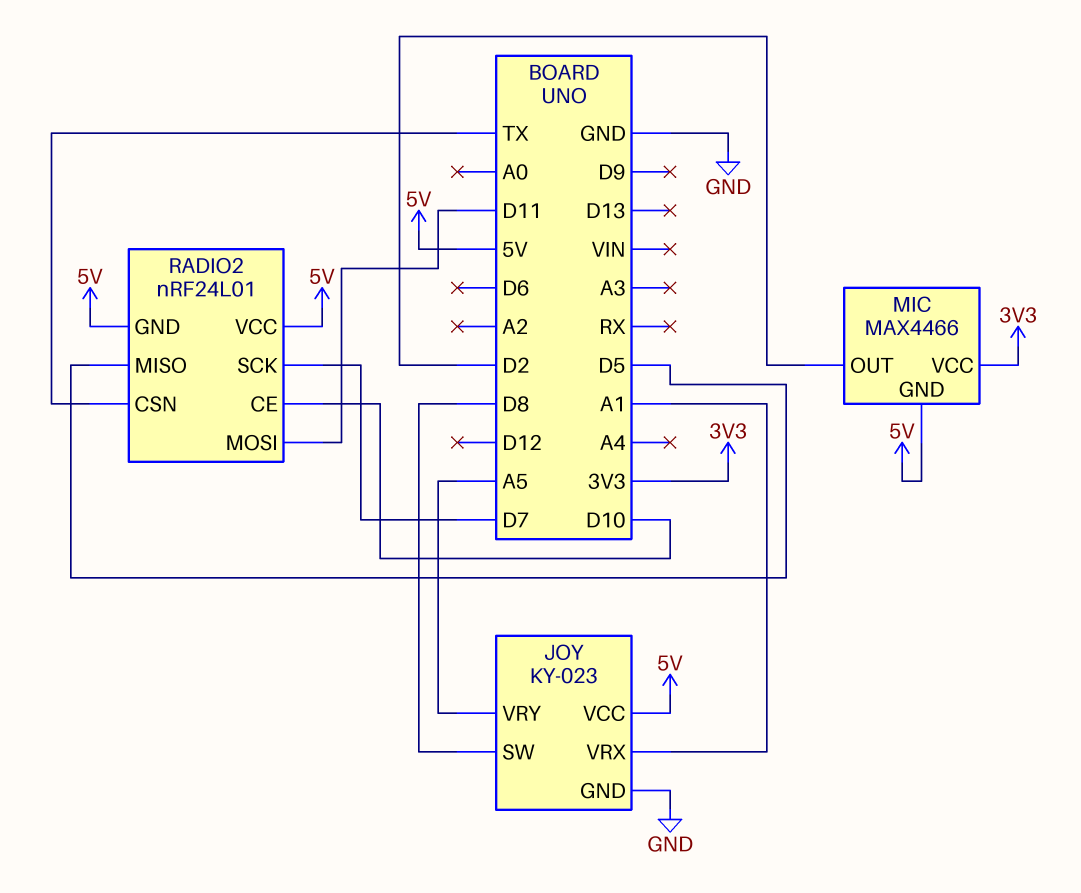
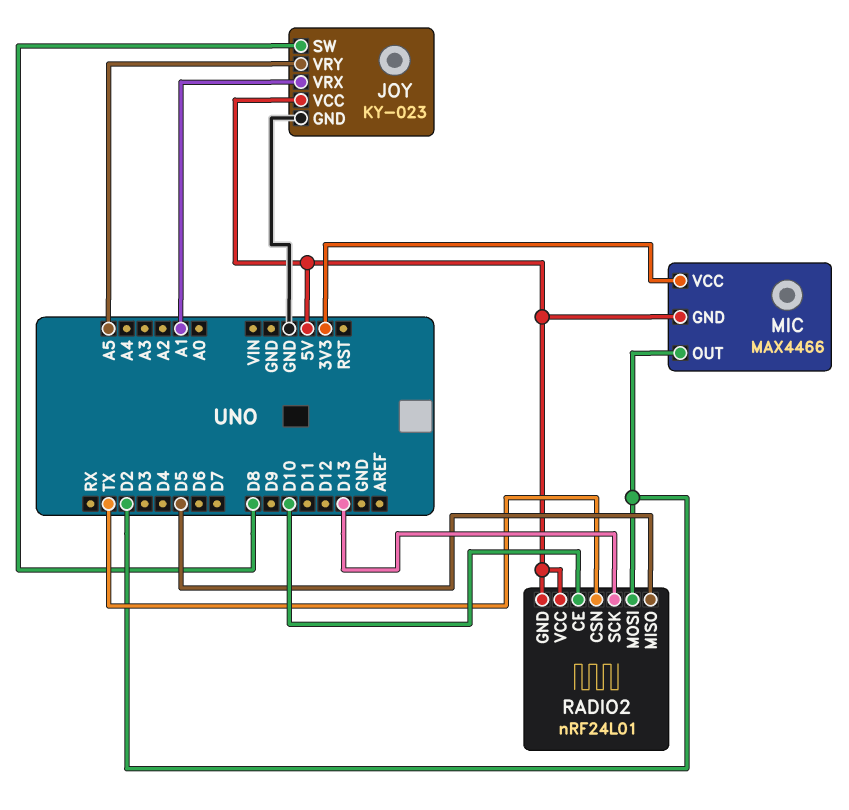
RADIO2 pin MOSI: D11 -> D2
RADIO2 pin SCK: D7 -> D13

